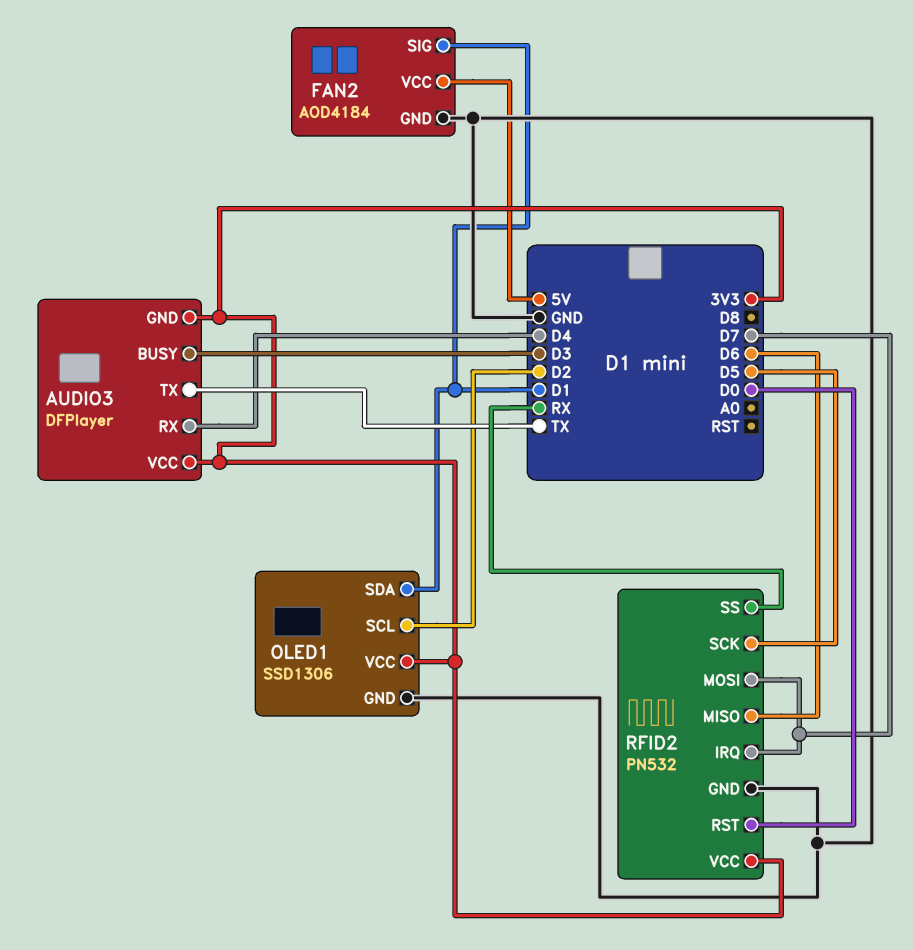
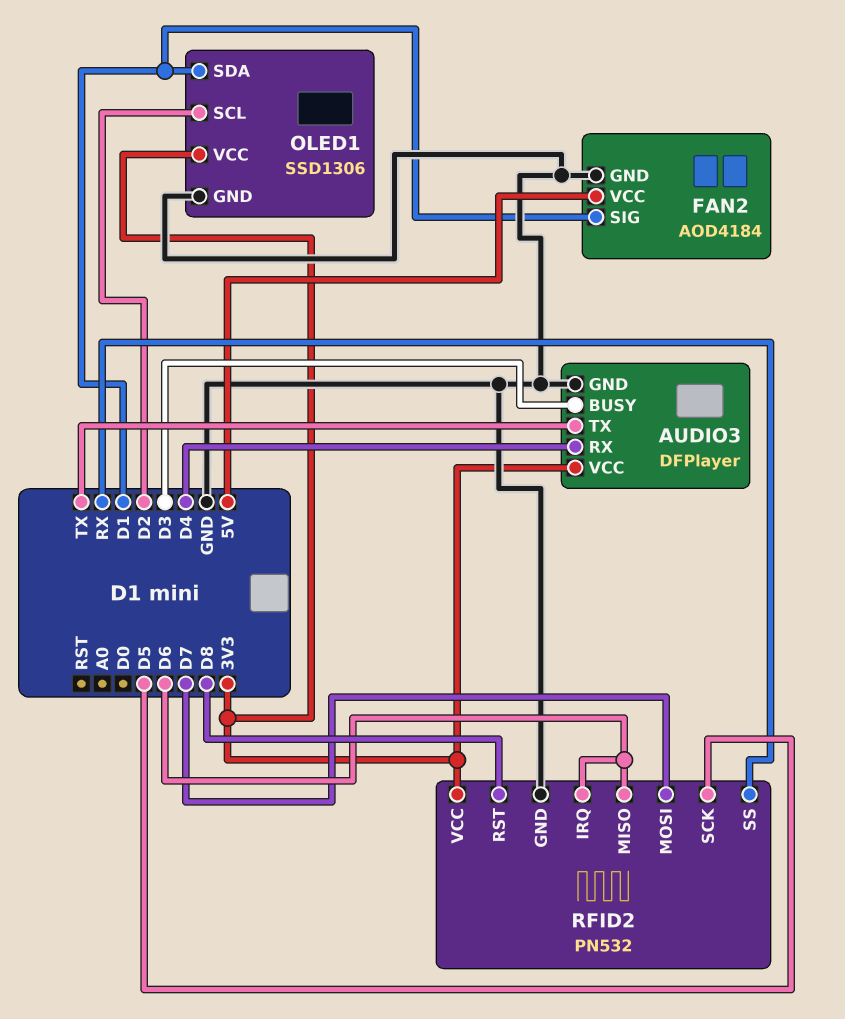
AUDIO3 pin GND: 3V3 -> GND
RFID2 pin IRQ: D7 -> D6
RFID2 pin RST: D0 -> D8

